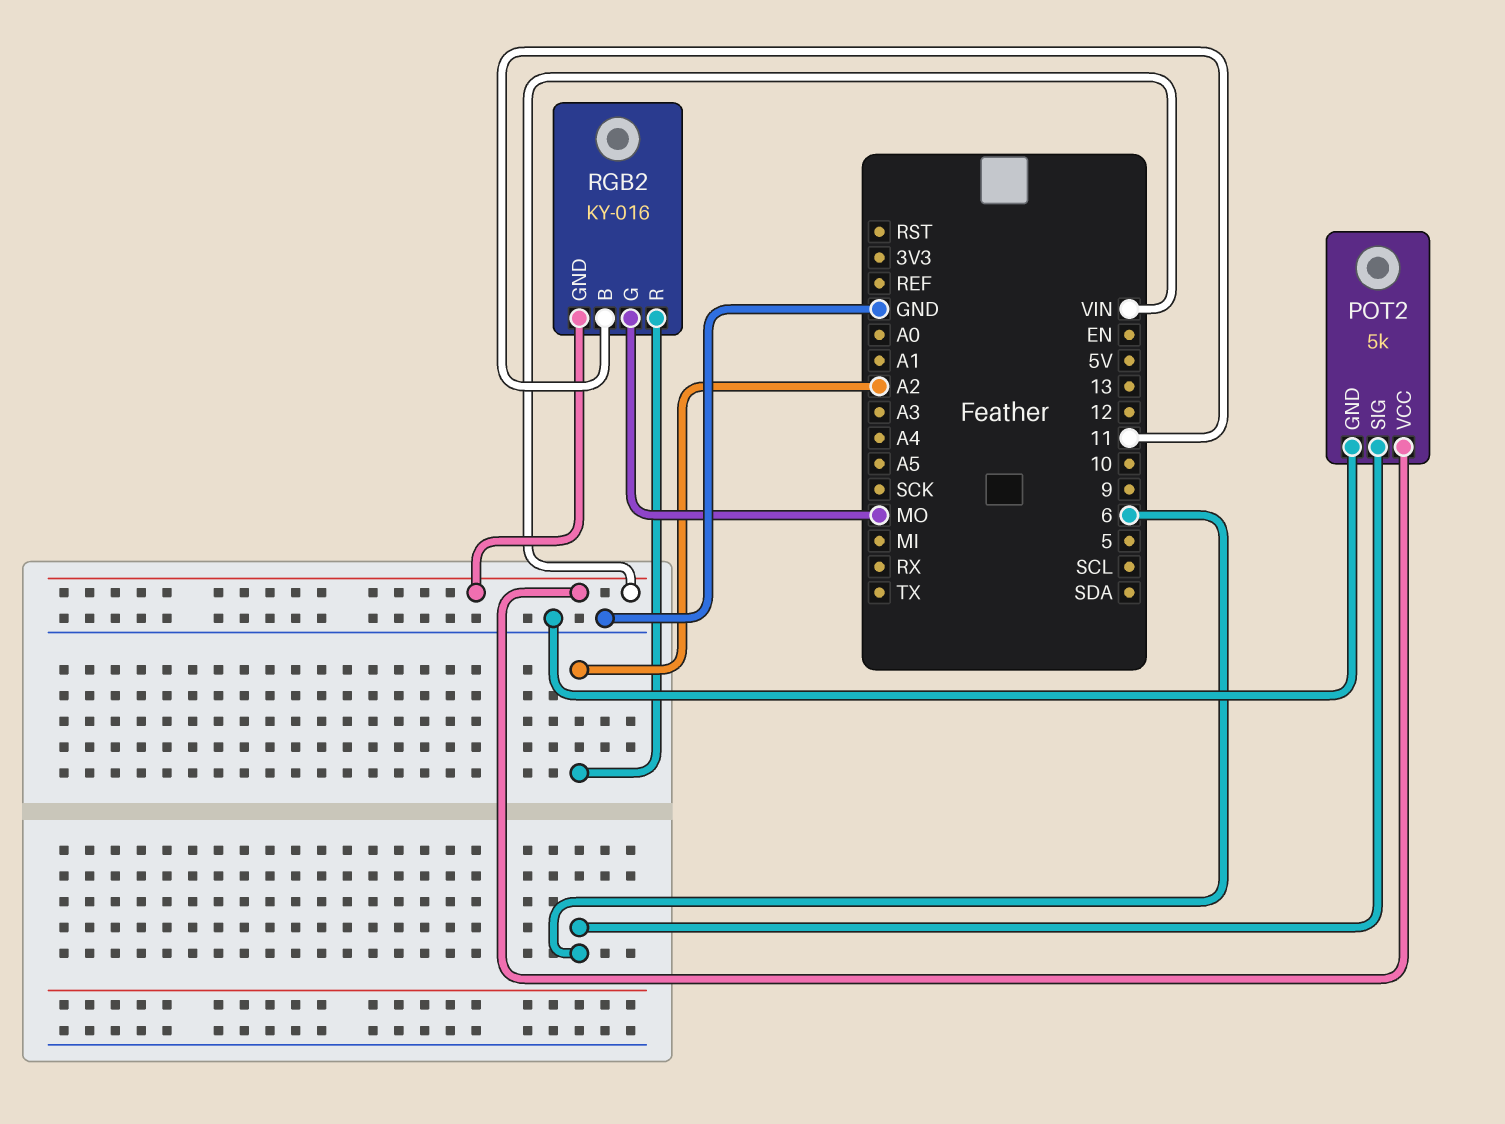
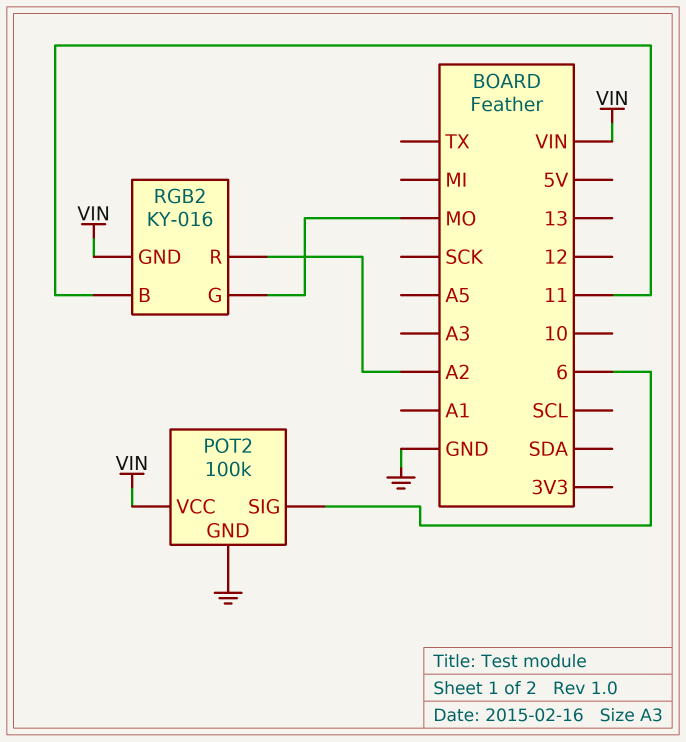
POT2: 5k -> 100k

